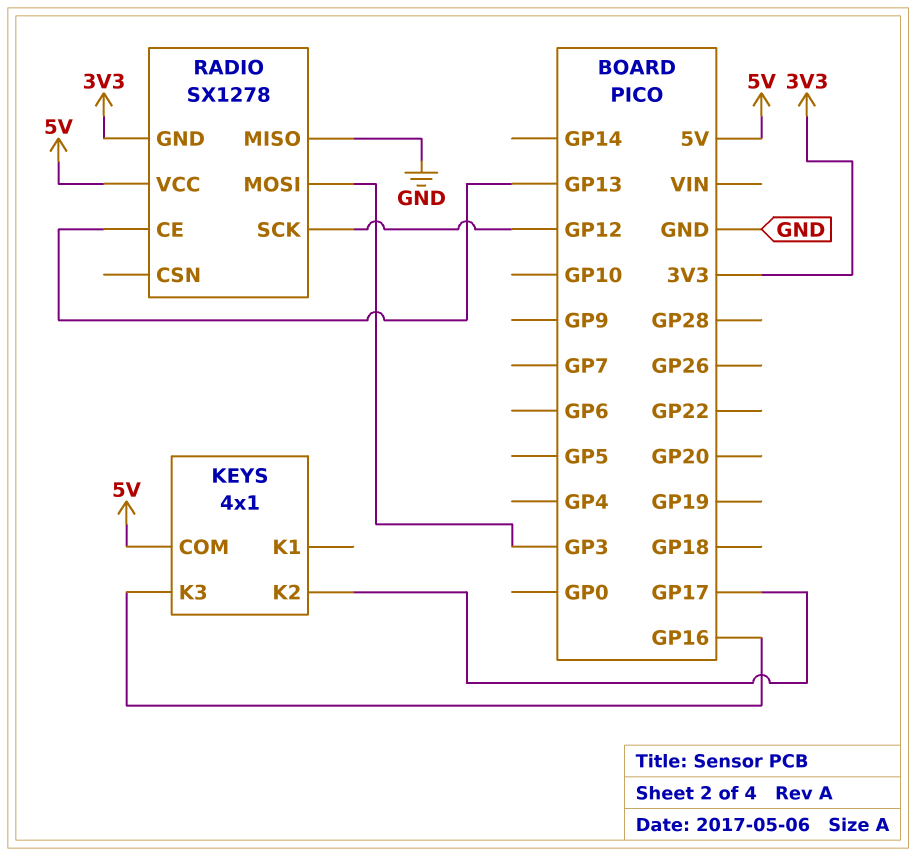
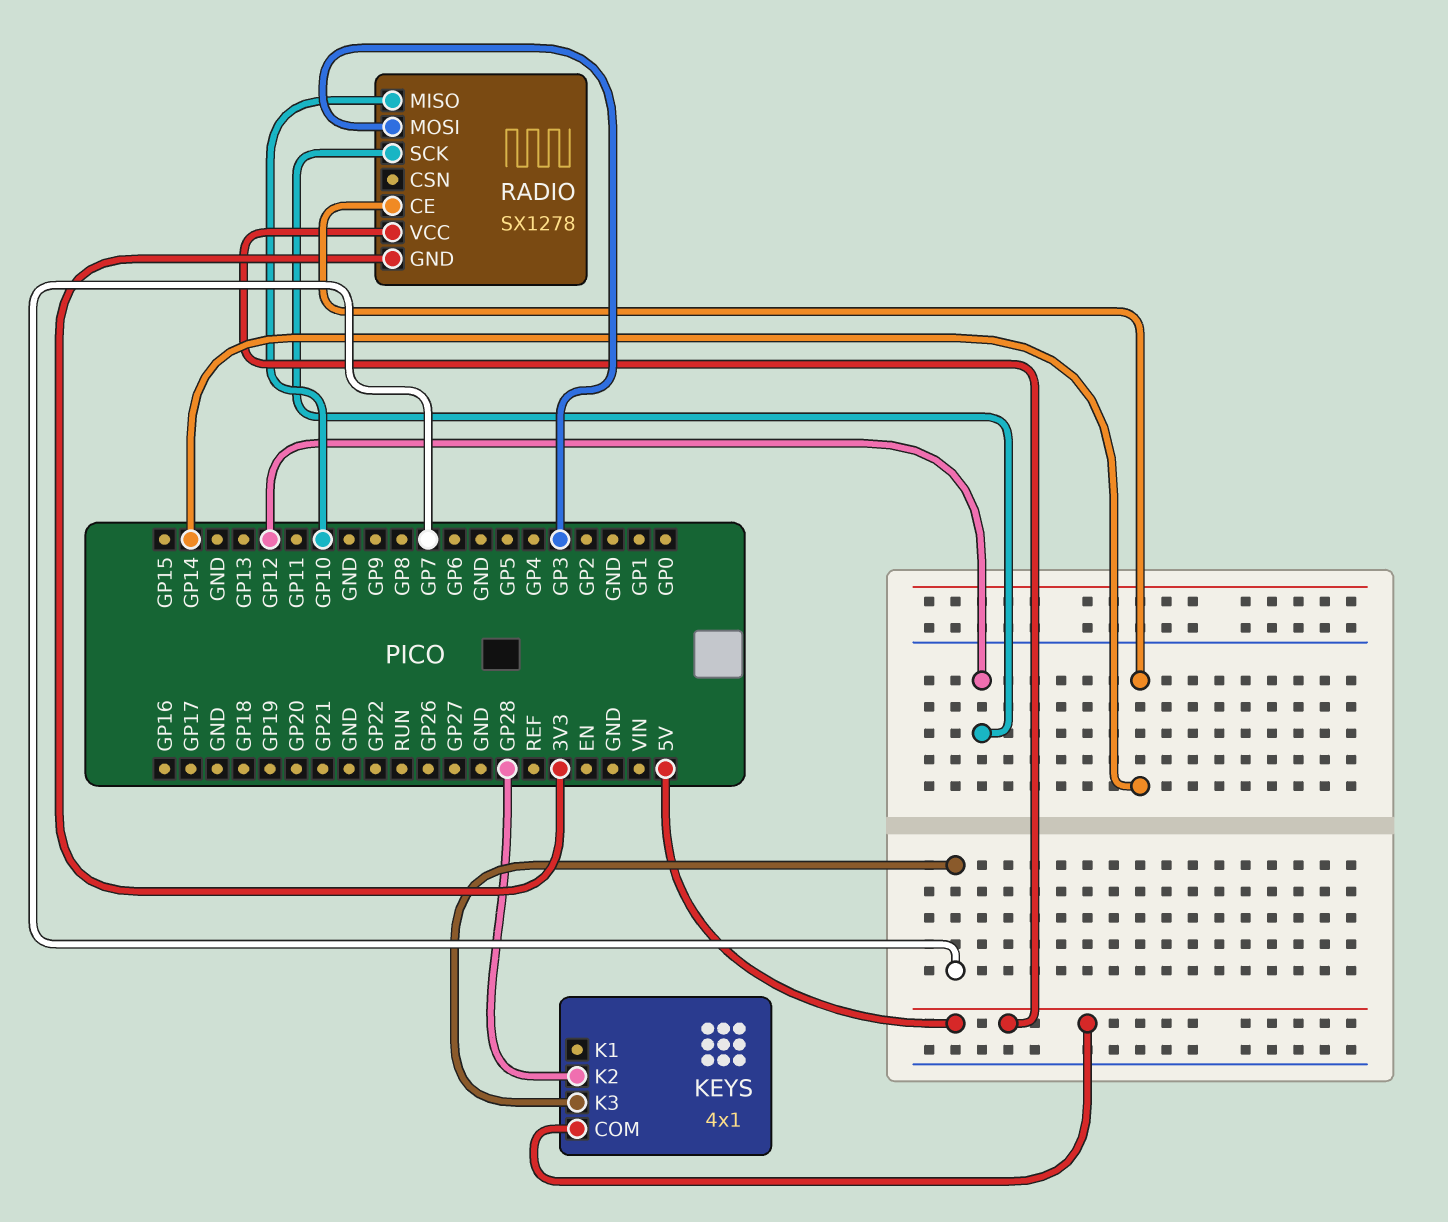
KEYS pin K2: GP17 -> GP28
KEYS pin K3: GP16 -> GP7
RADIO pin CE: GP13 -> GP14
RADIO pin MISO: GND -> GP10

